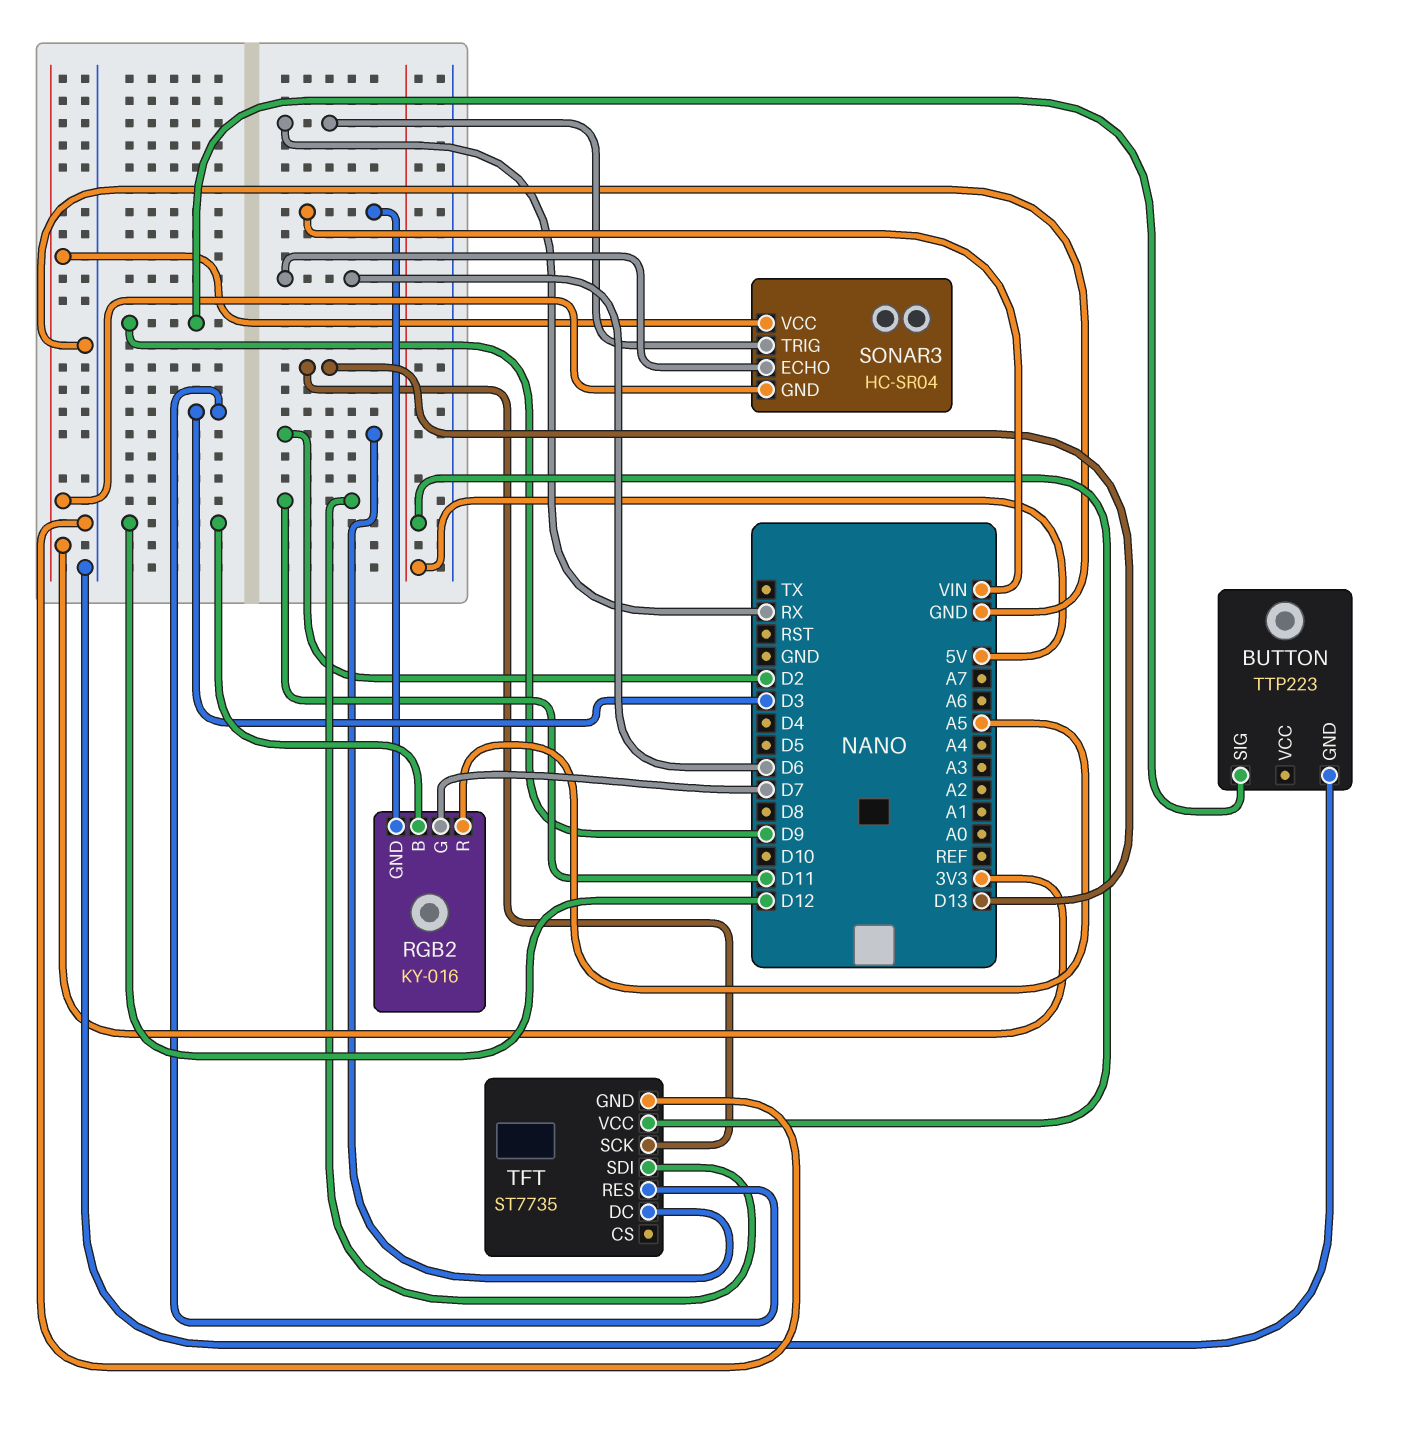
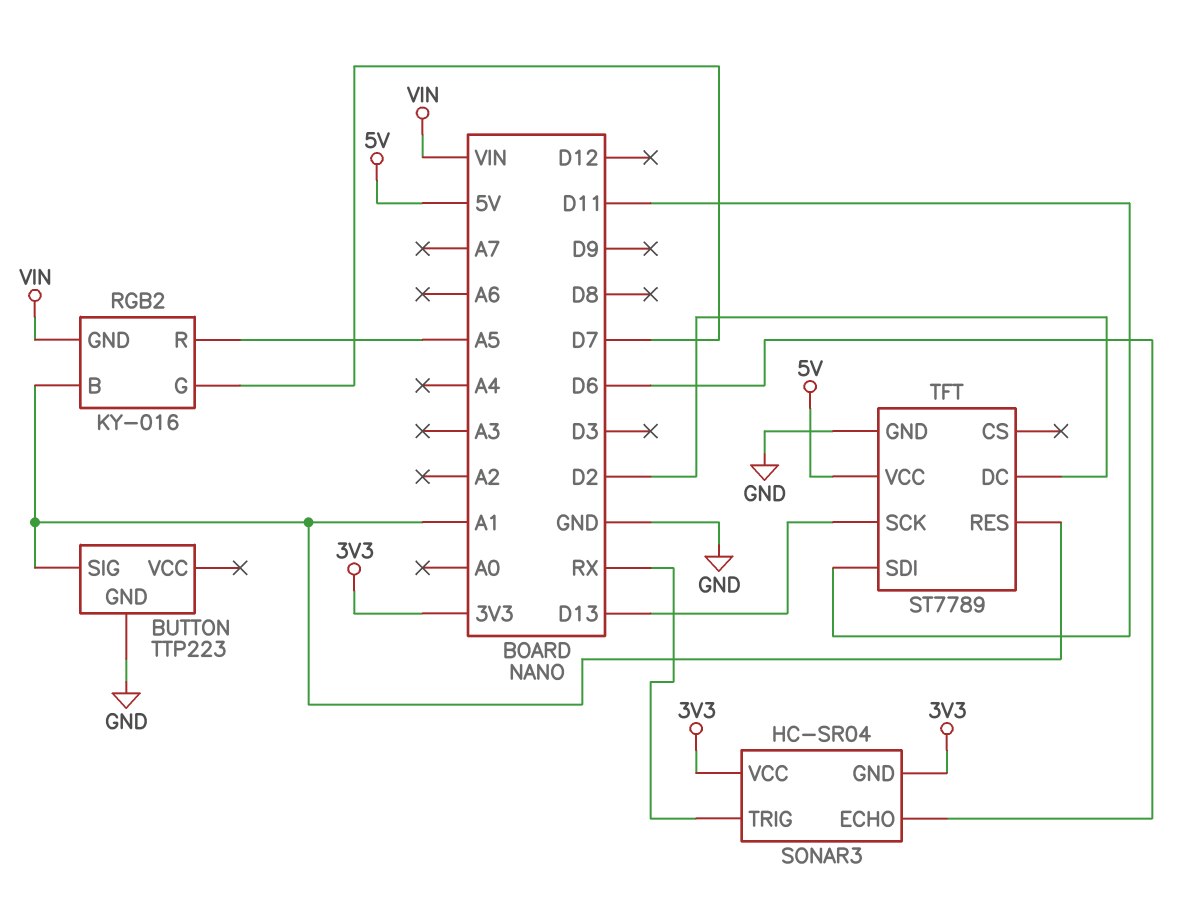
BUTTON pin SIG: D9 -> A1
RGB2 pin B: D12 -> A1
TFT: ST7735 -> ST7789
TFT pin RES: D3 -> A1

